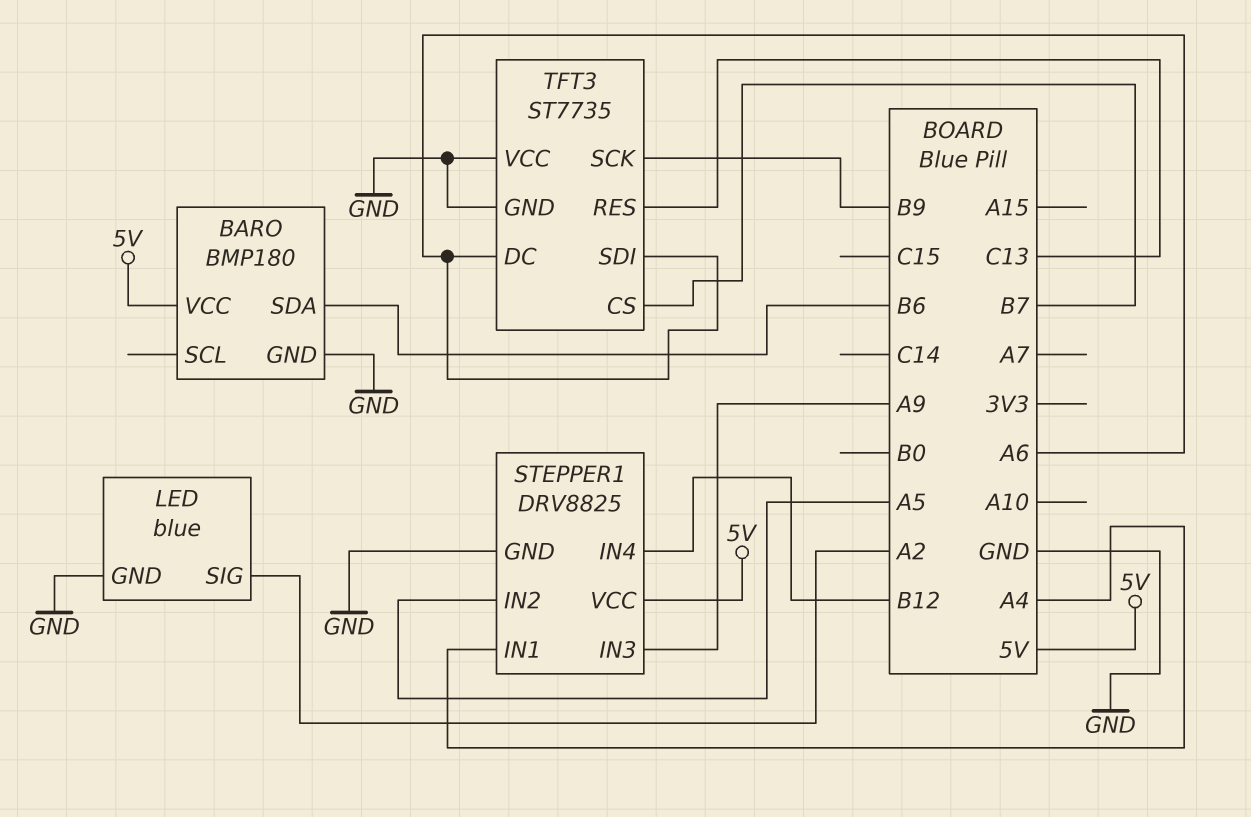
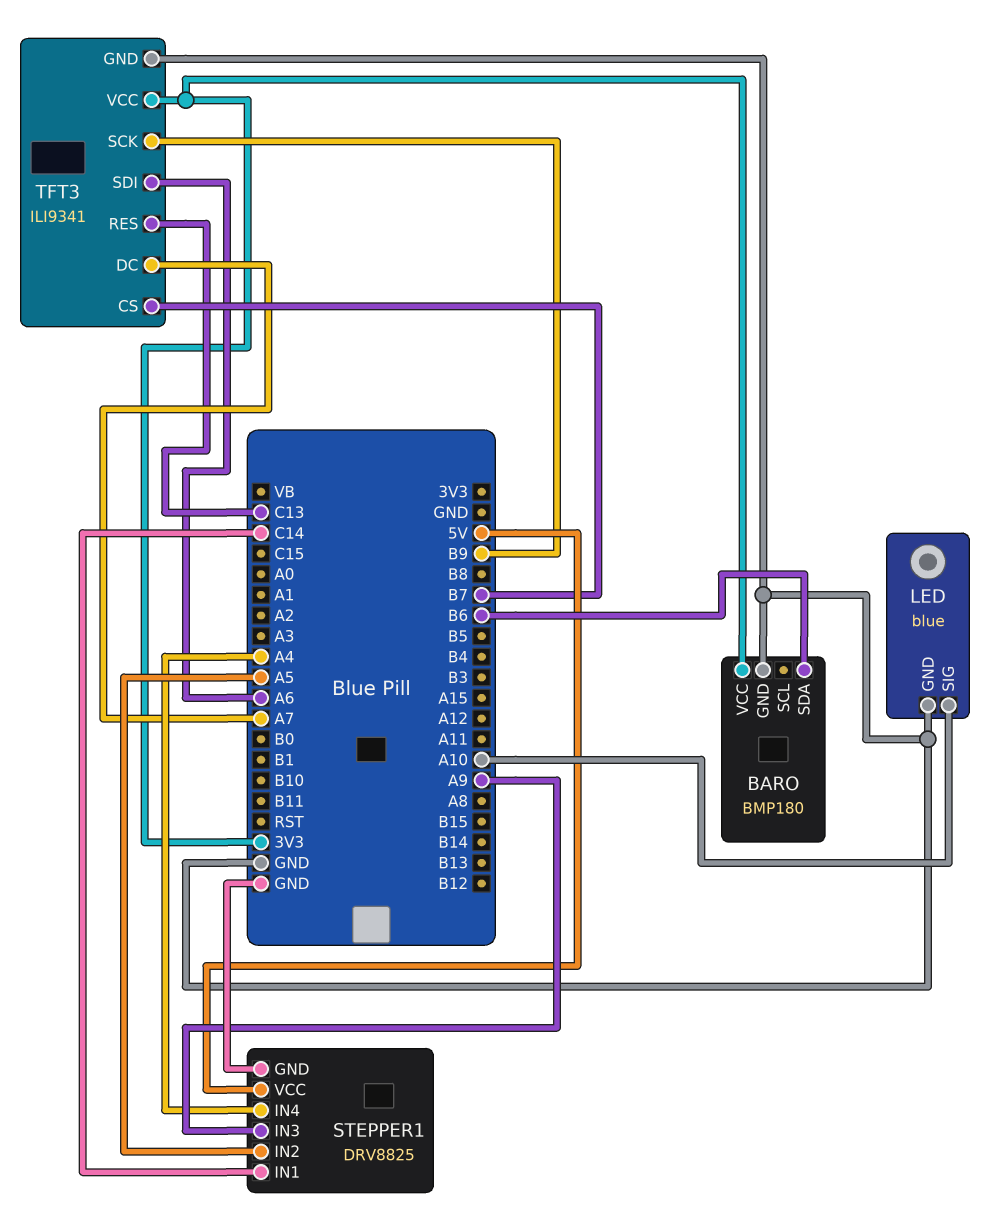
BARO pin VCC: 5V -> 3V3
LED pin SIG: A2 -> A10
STEPPER1 pin IN1: A4 -> C14
STEPPER1 pin IN4: B12 -> A4
TFT3: ST7735 -> ILI9341
TFT3 pin DC: A6 -> A7
TFT3 pin VCC: GND -> 3V3

